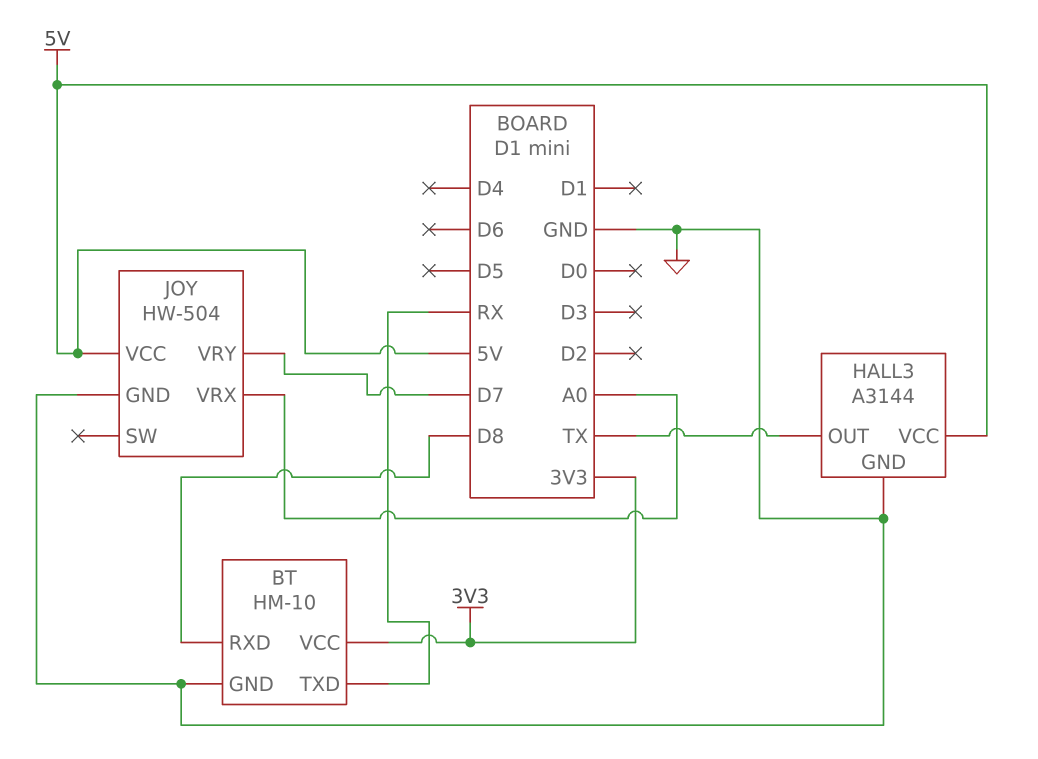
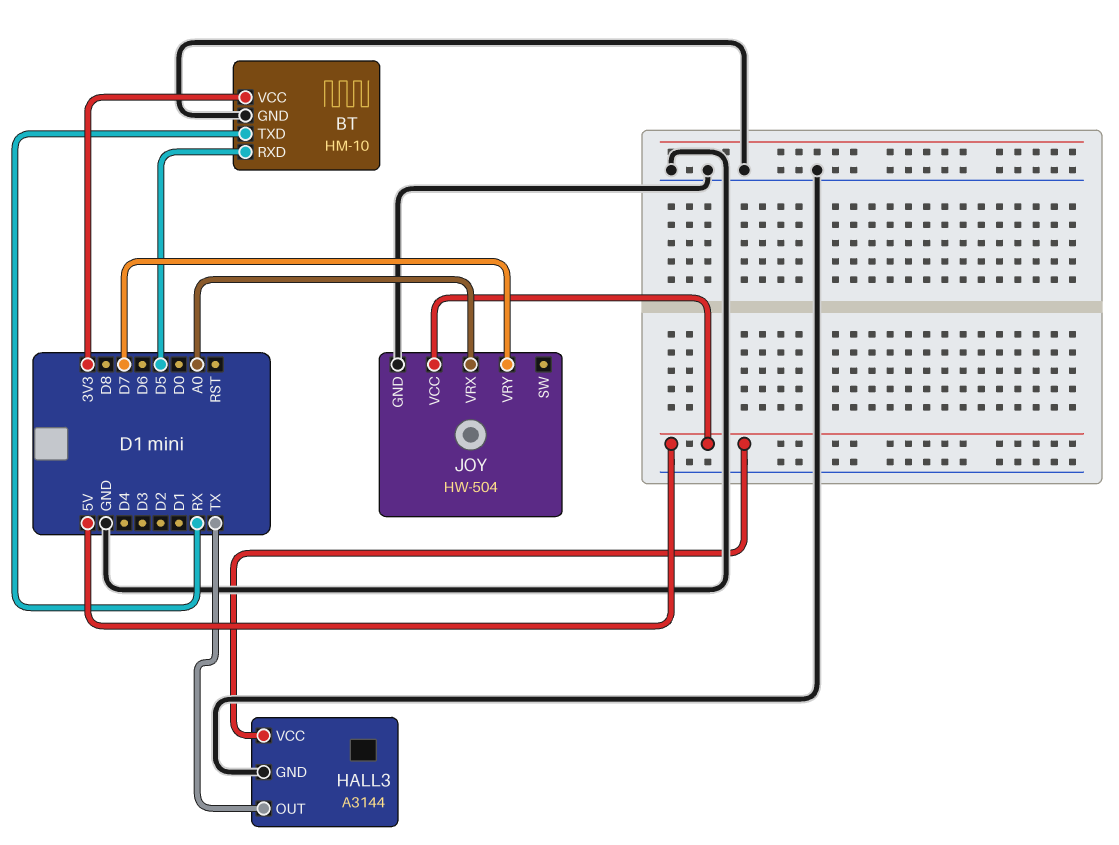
BT pin RXD: D8 -> D5

